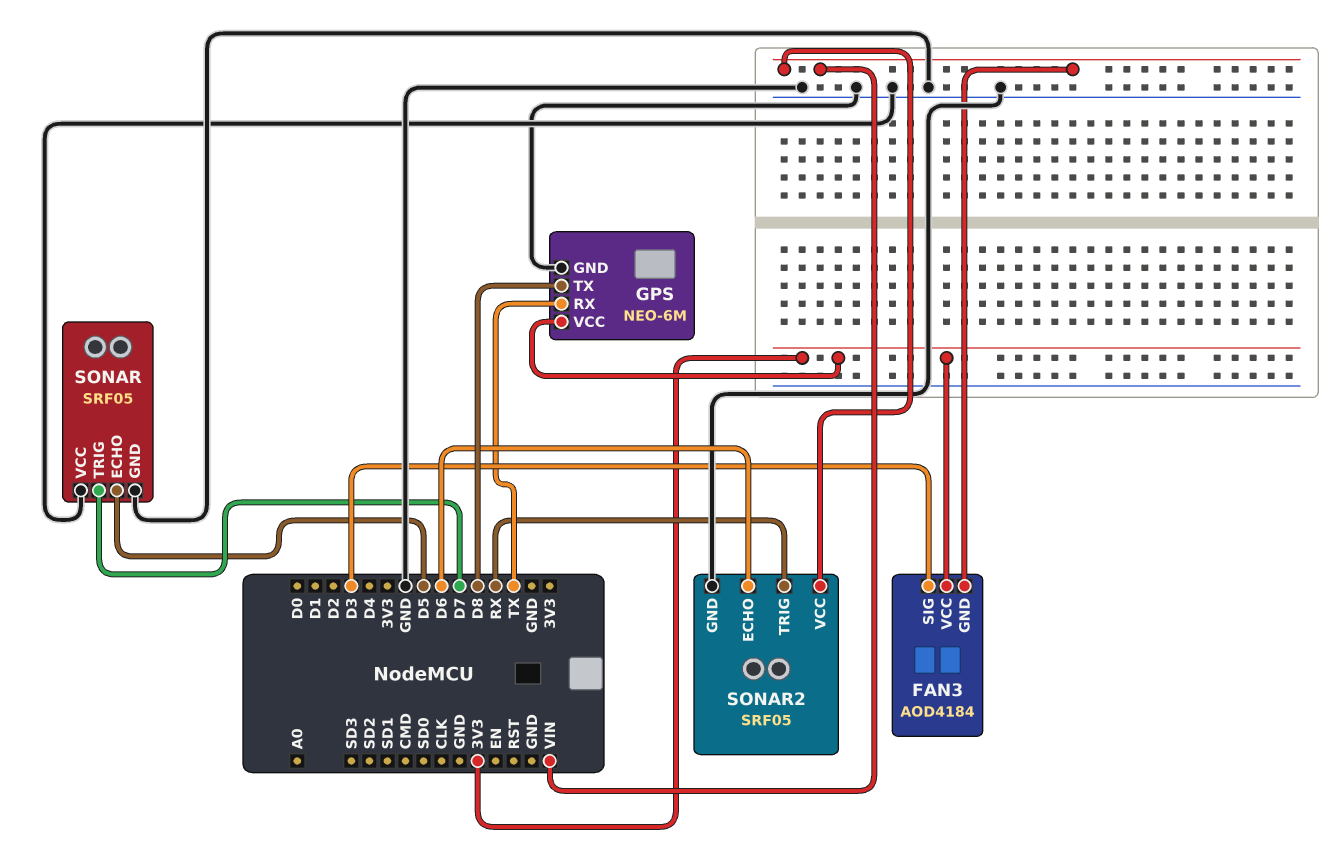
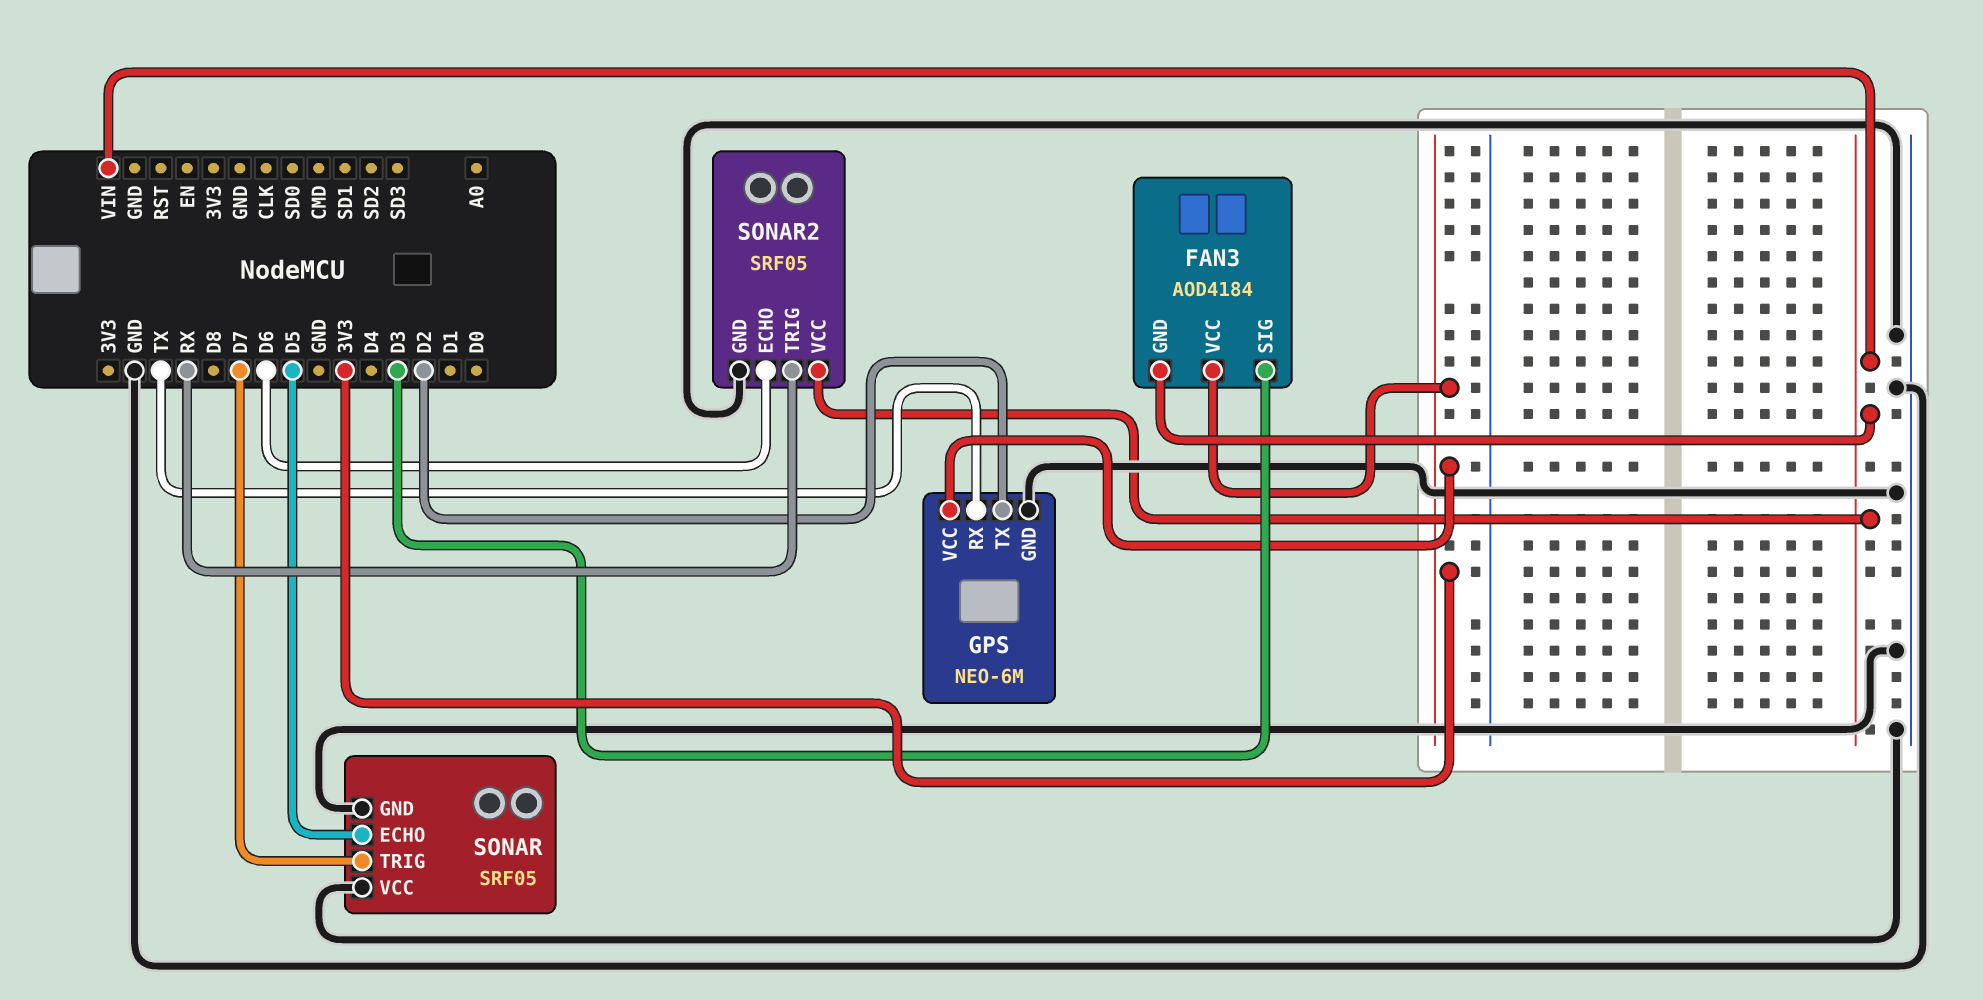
GPS pin TX: D8 -> D2

